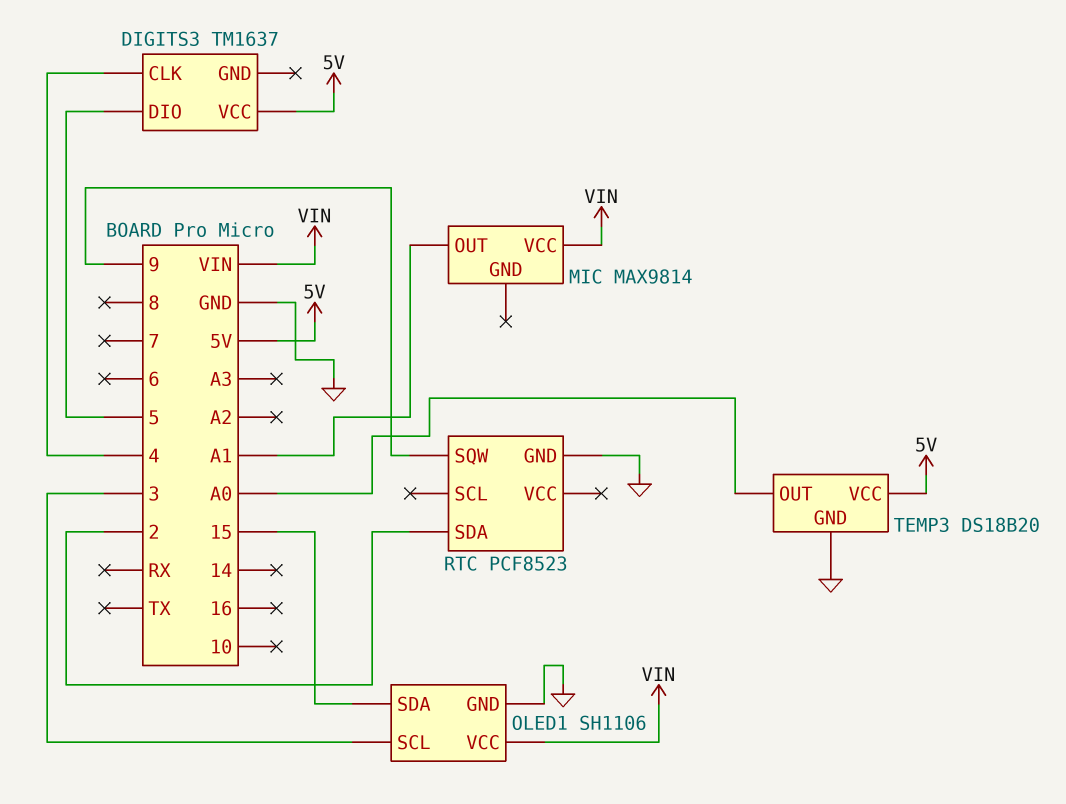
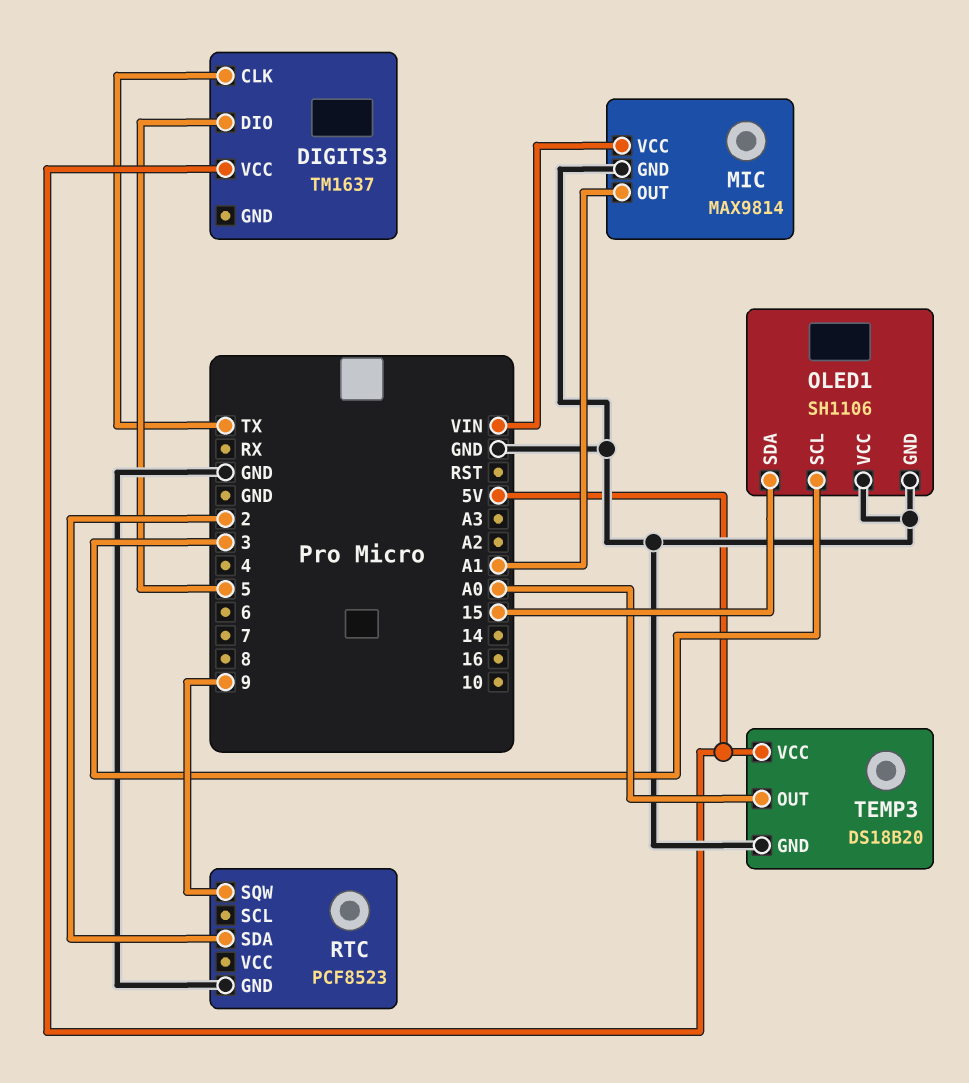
DIGITS3 pin CLK: 4 -> TX
MIC pin GND: none -> GND
OLED1 pin VCC: VIN -> GND

